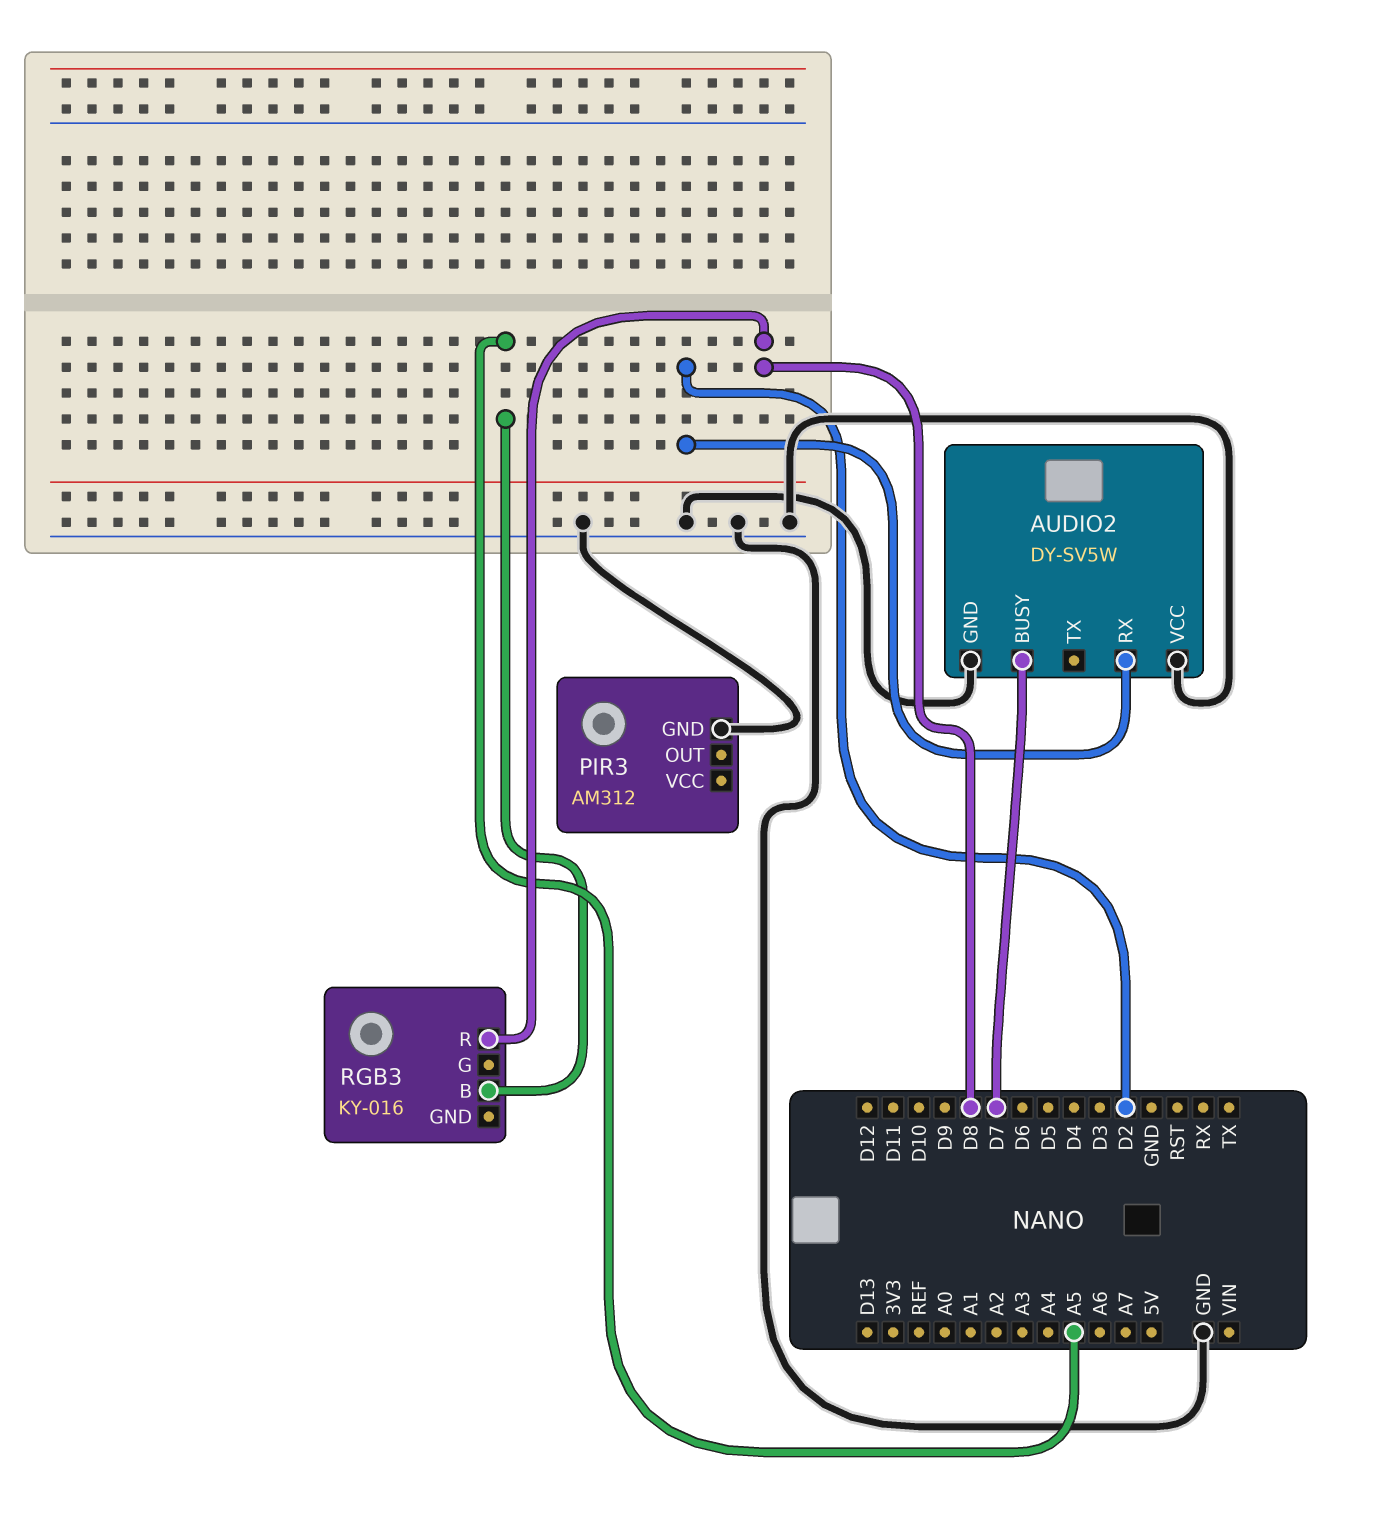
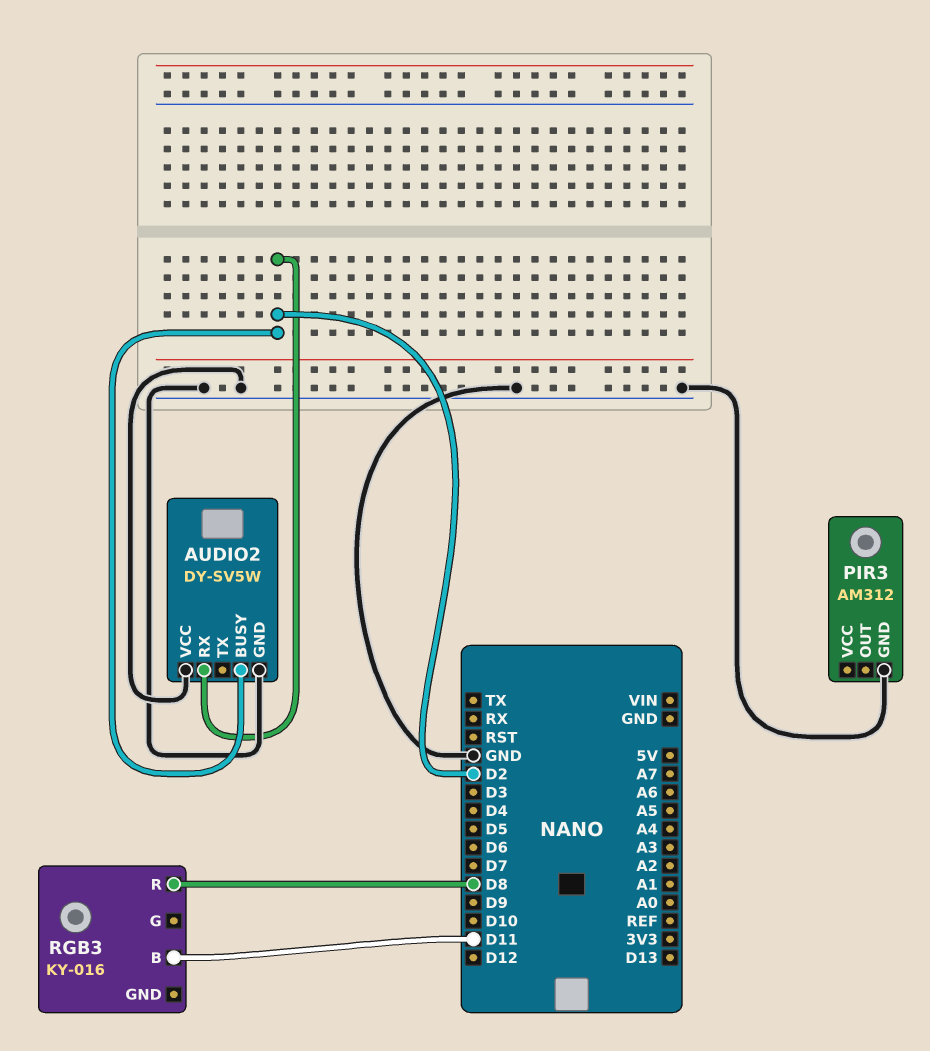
AUDIO2 pin BUSY: D7 -> D2
RGB3 pin B: A5 -> D11

